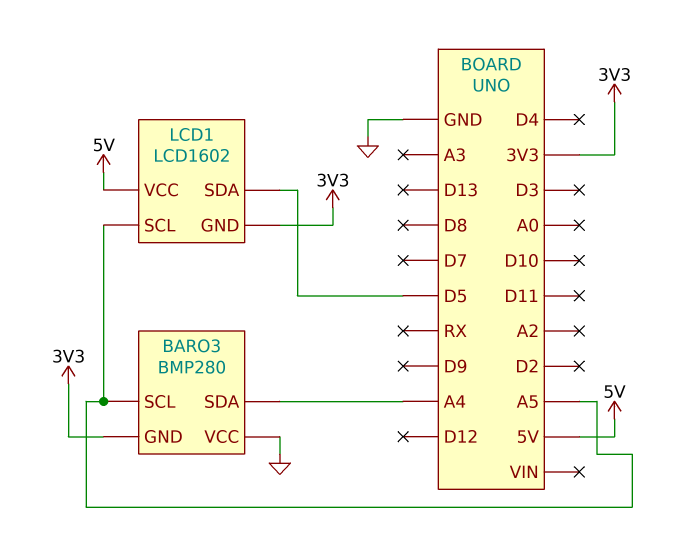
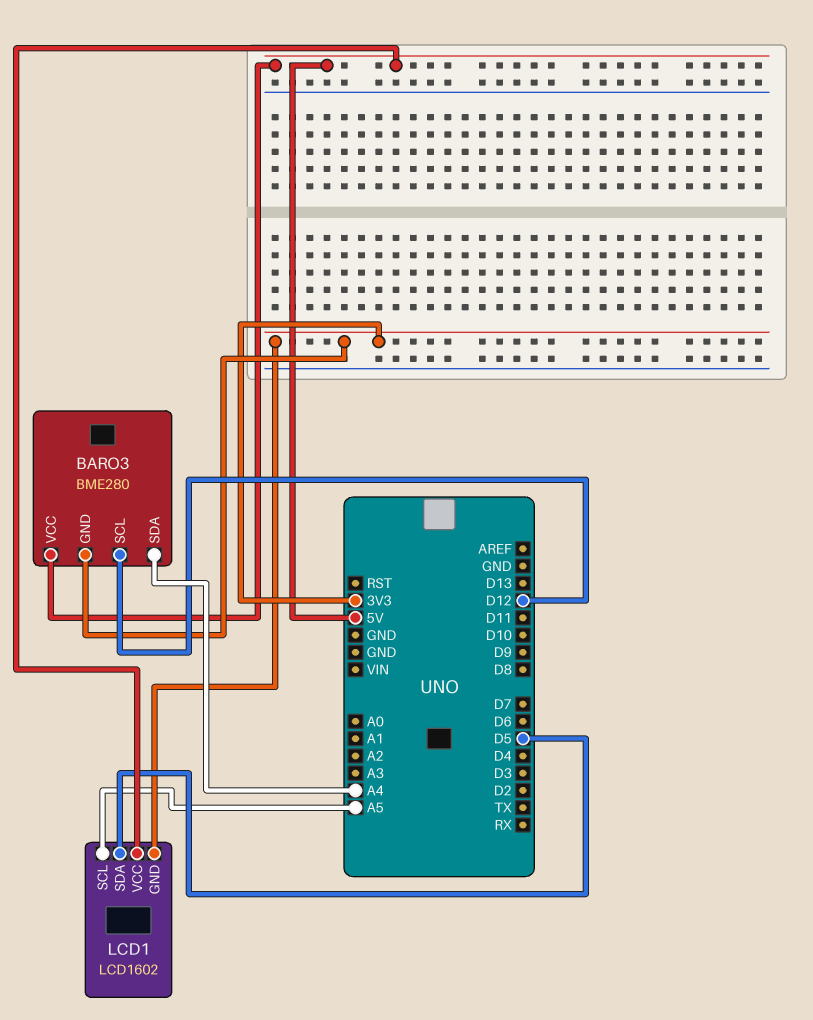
BARO3: BMP280 -> BME280
BARO3 pin SCL: A5 -> D12
BARO3 pin VCC: GND -> 5V

